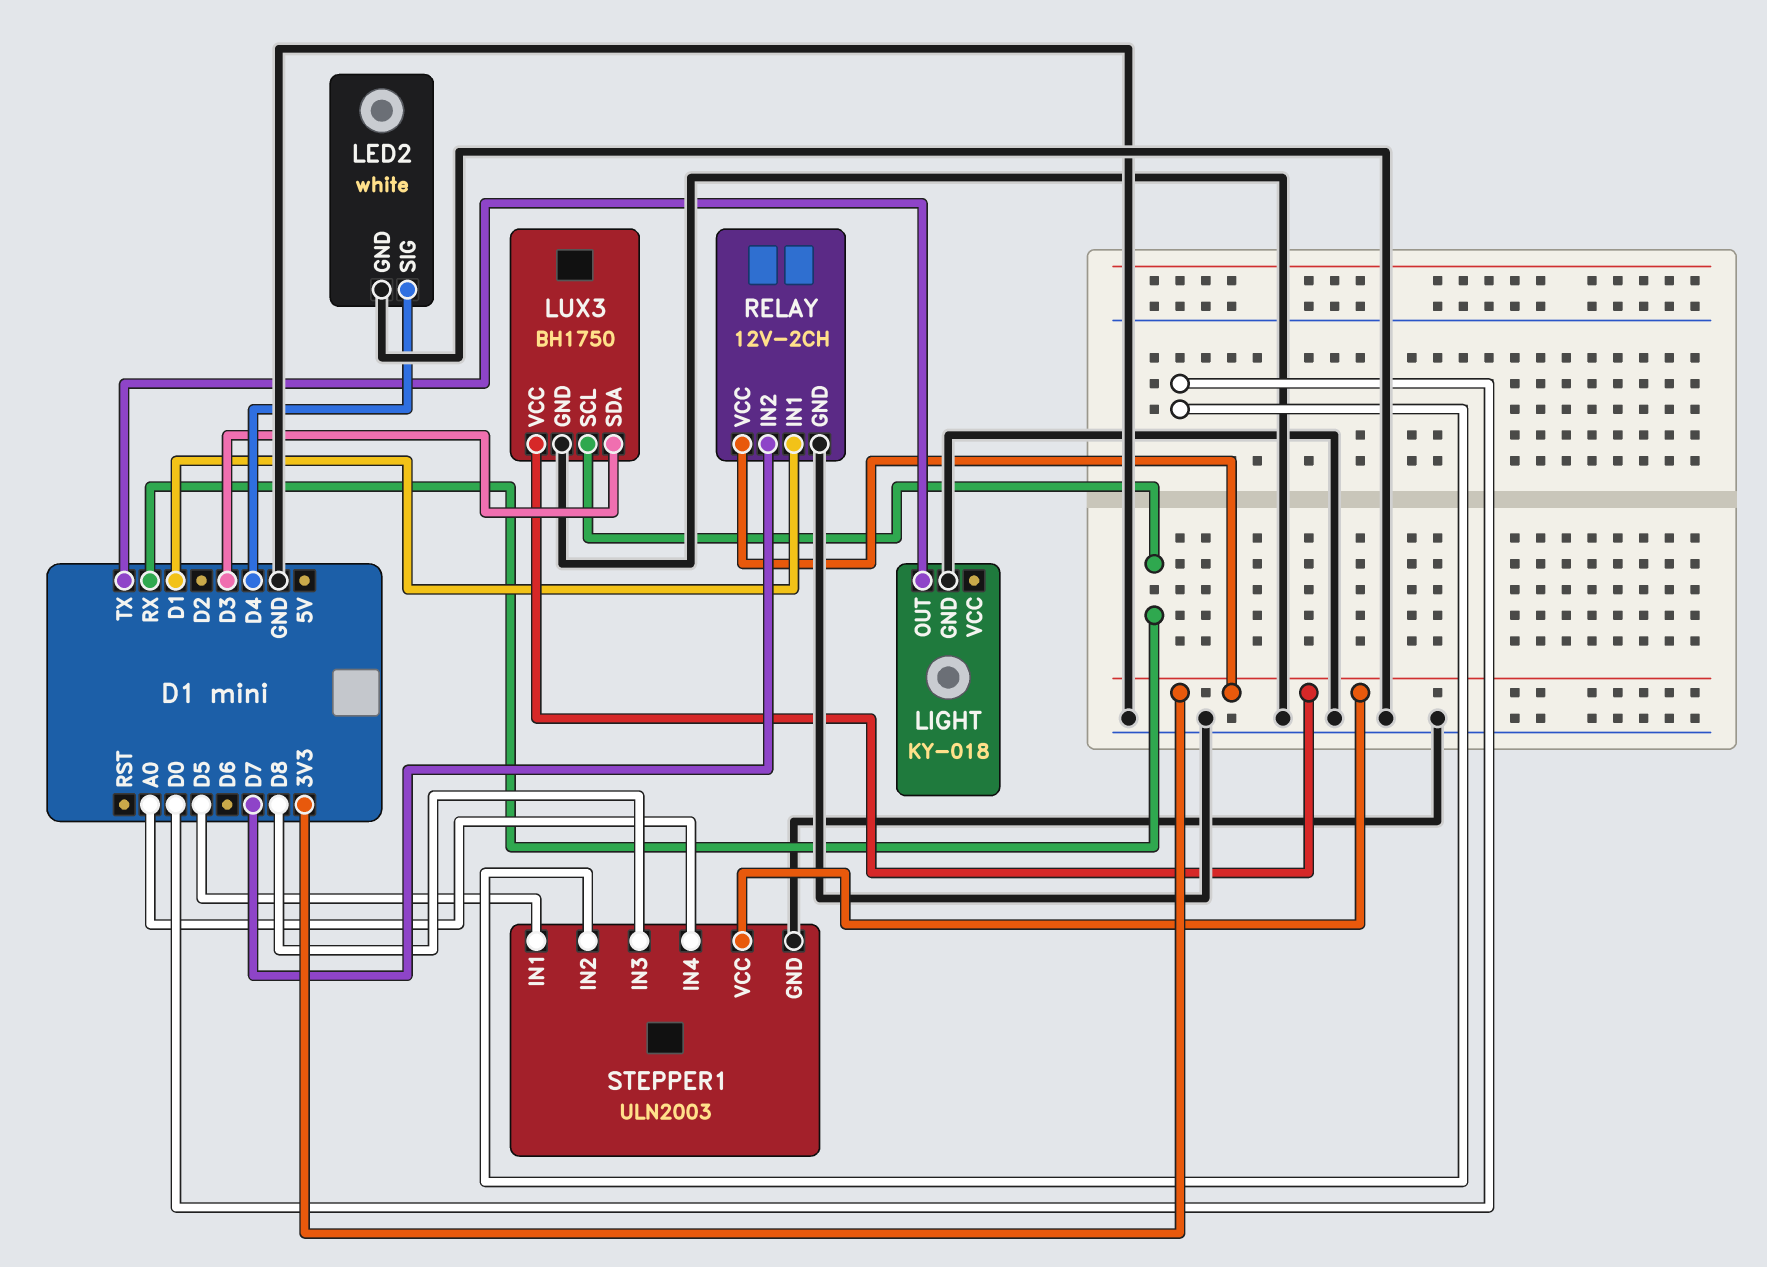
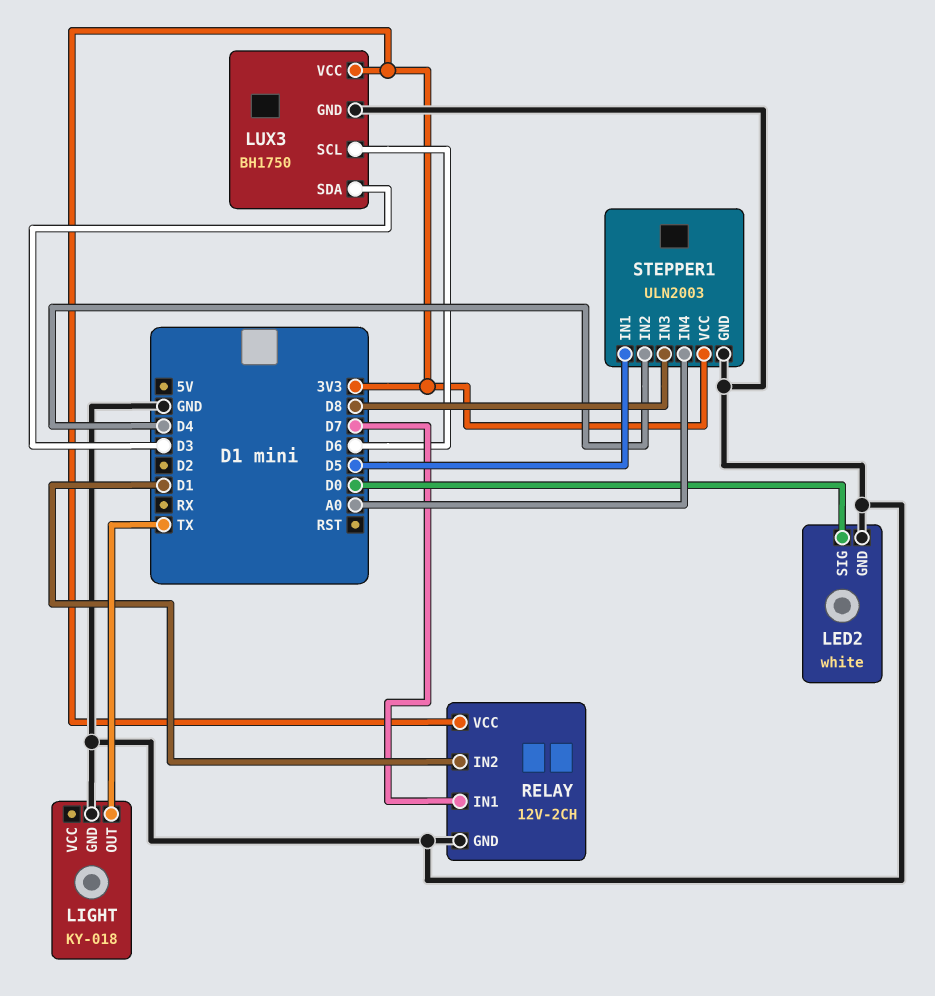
LED2 pin SIG: D4 -> D0
LUX3 pin SCL: RX -> D6
RELAY pin IN1: D1 -> D7
RELAY pin IN2: D7 -> D1
STEPPER1 pin IN2: D0 -> D4

